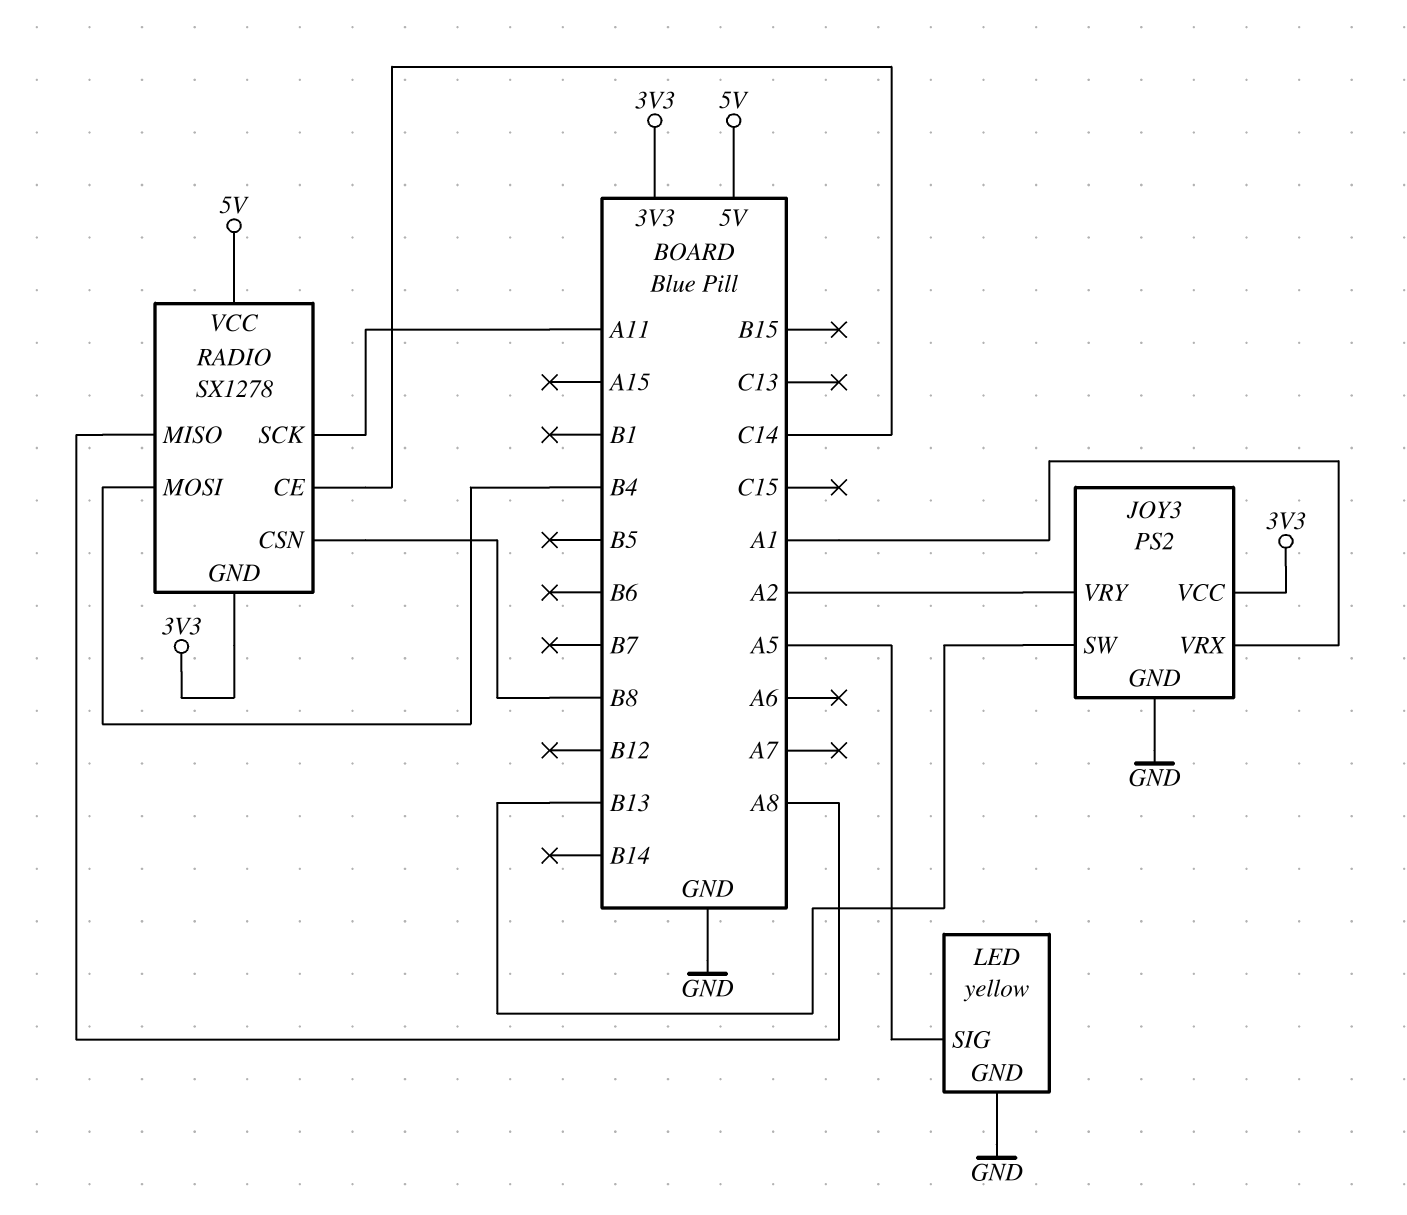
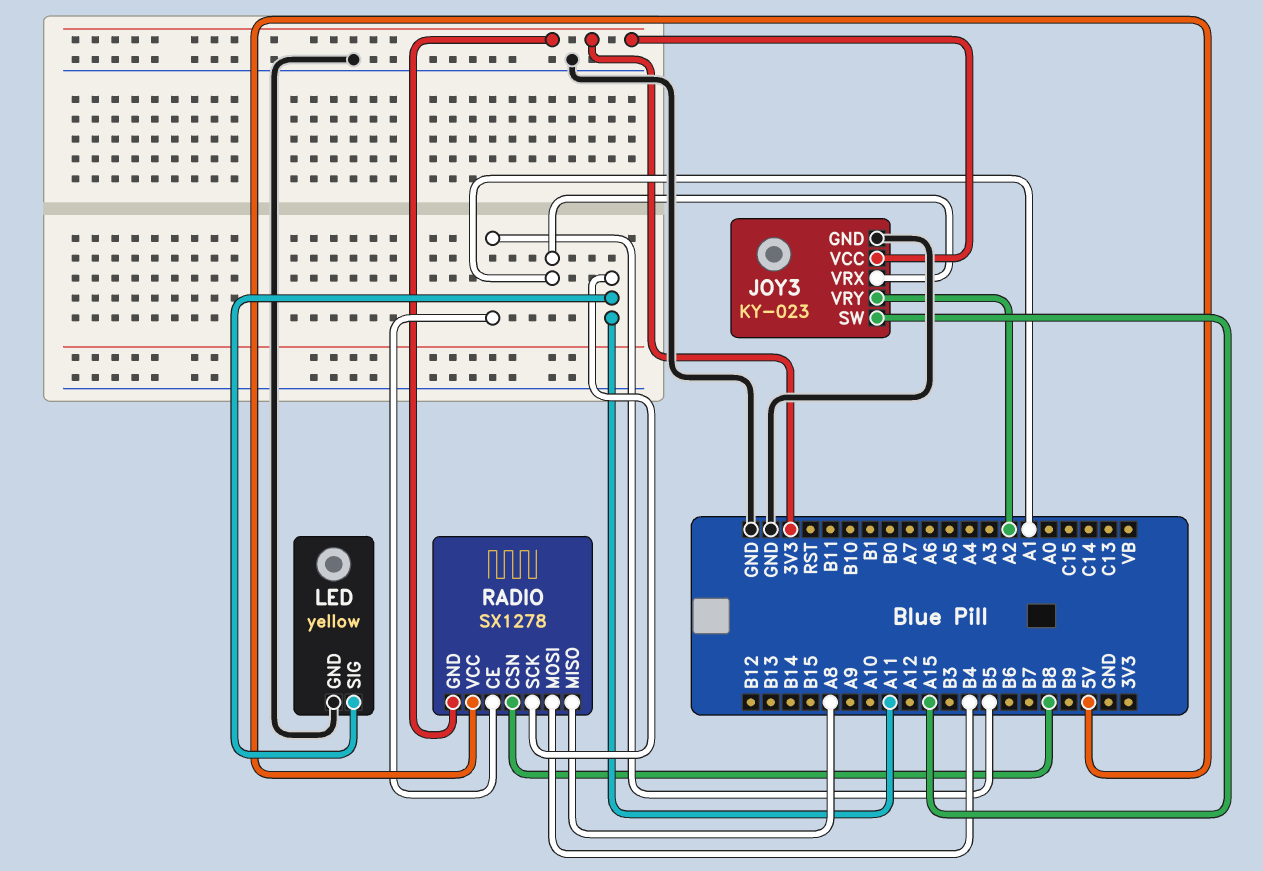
JOY3: PS2 -> KY-023
JOY3 pin SW: B13 -> A15
LED pin SIG: A5 -> A11
RADIO pin CE: C14 -> B5

